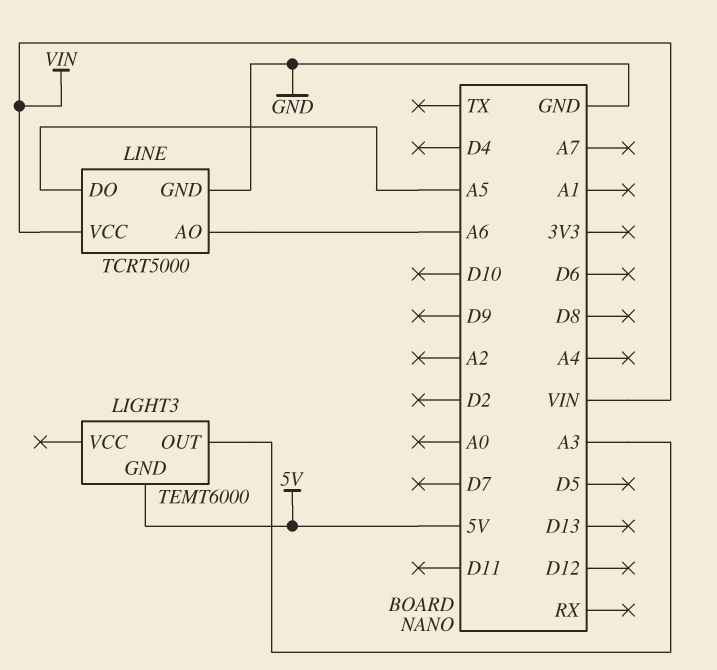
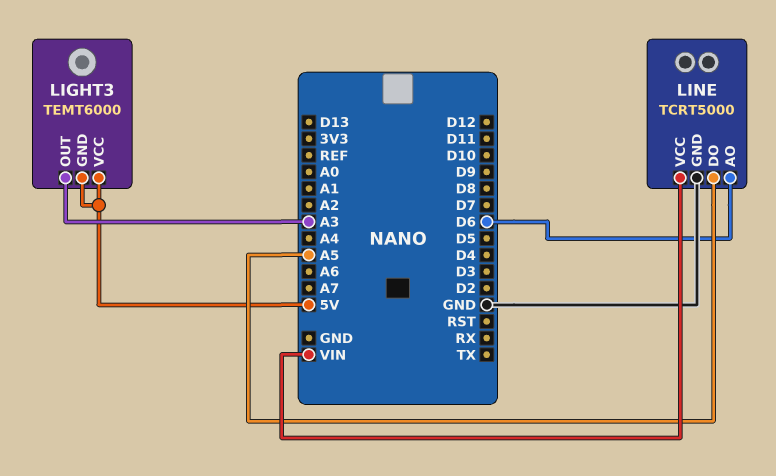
LIGHT3 pin VCC: none -> 5V
LINE pin AO: A6 -> D6

